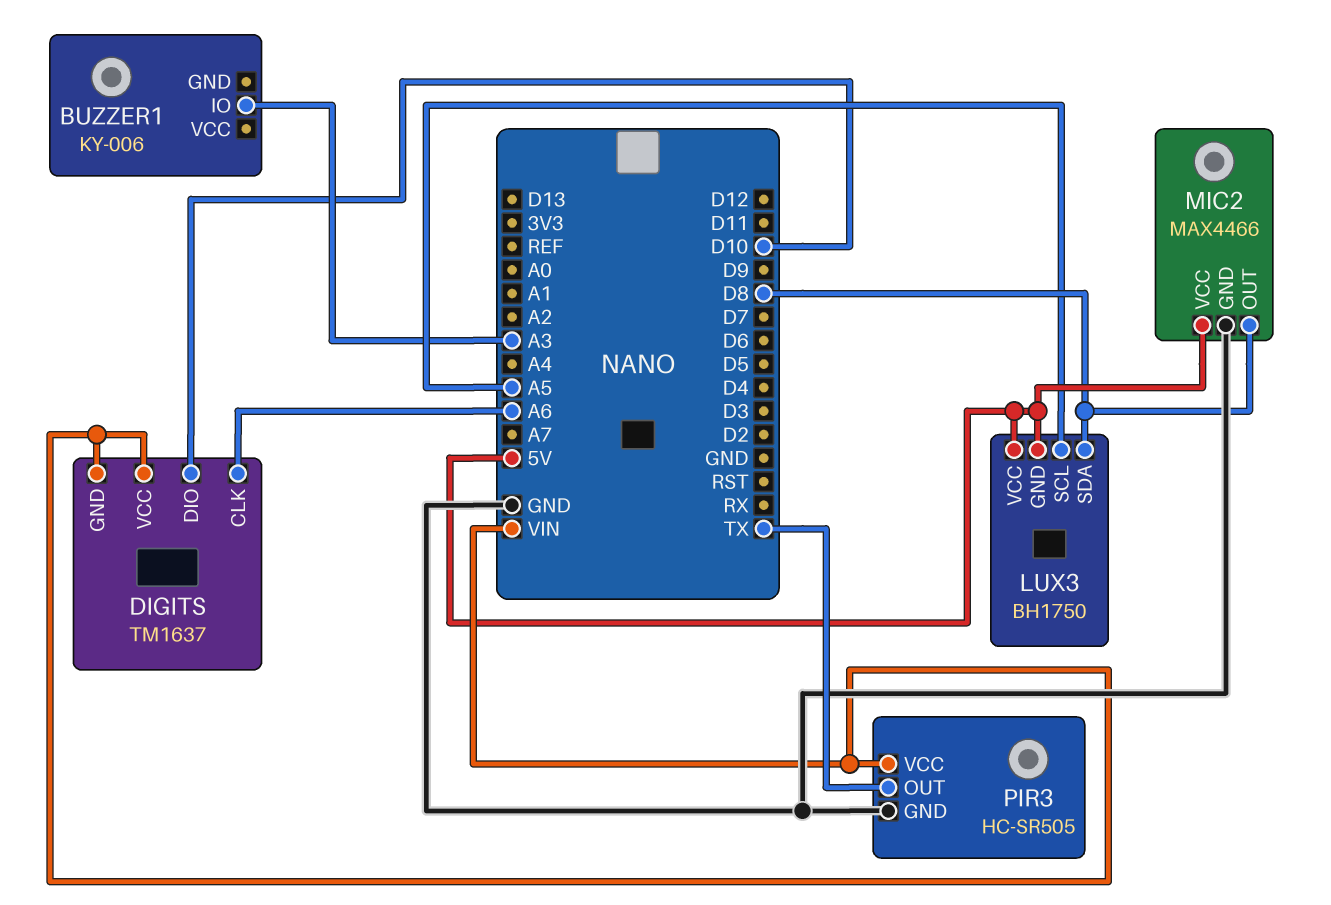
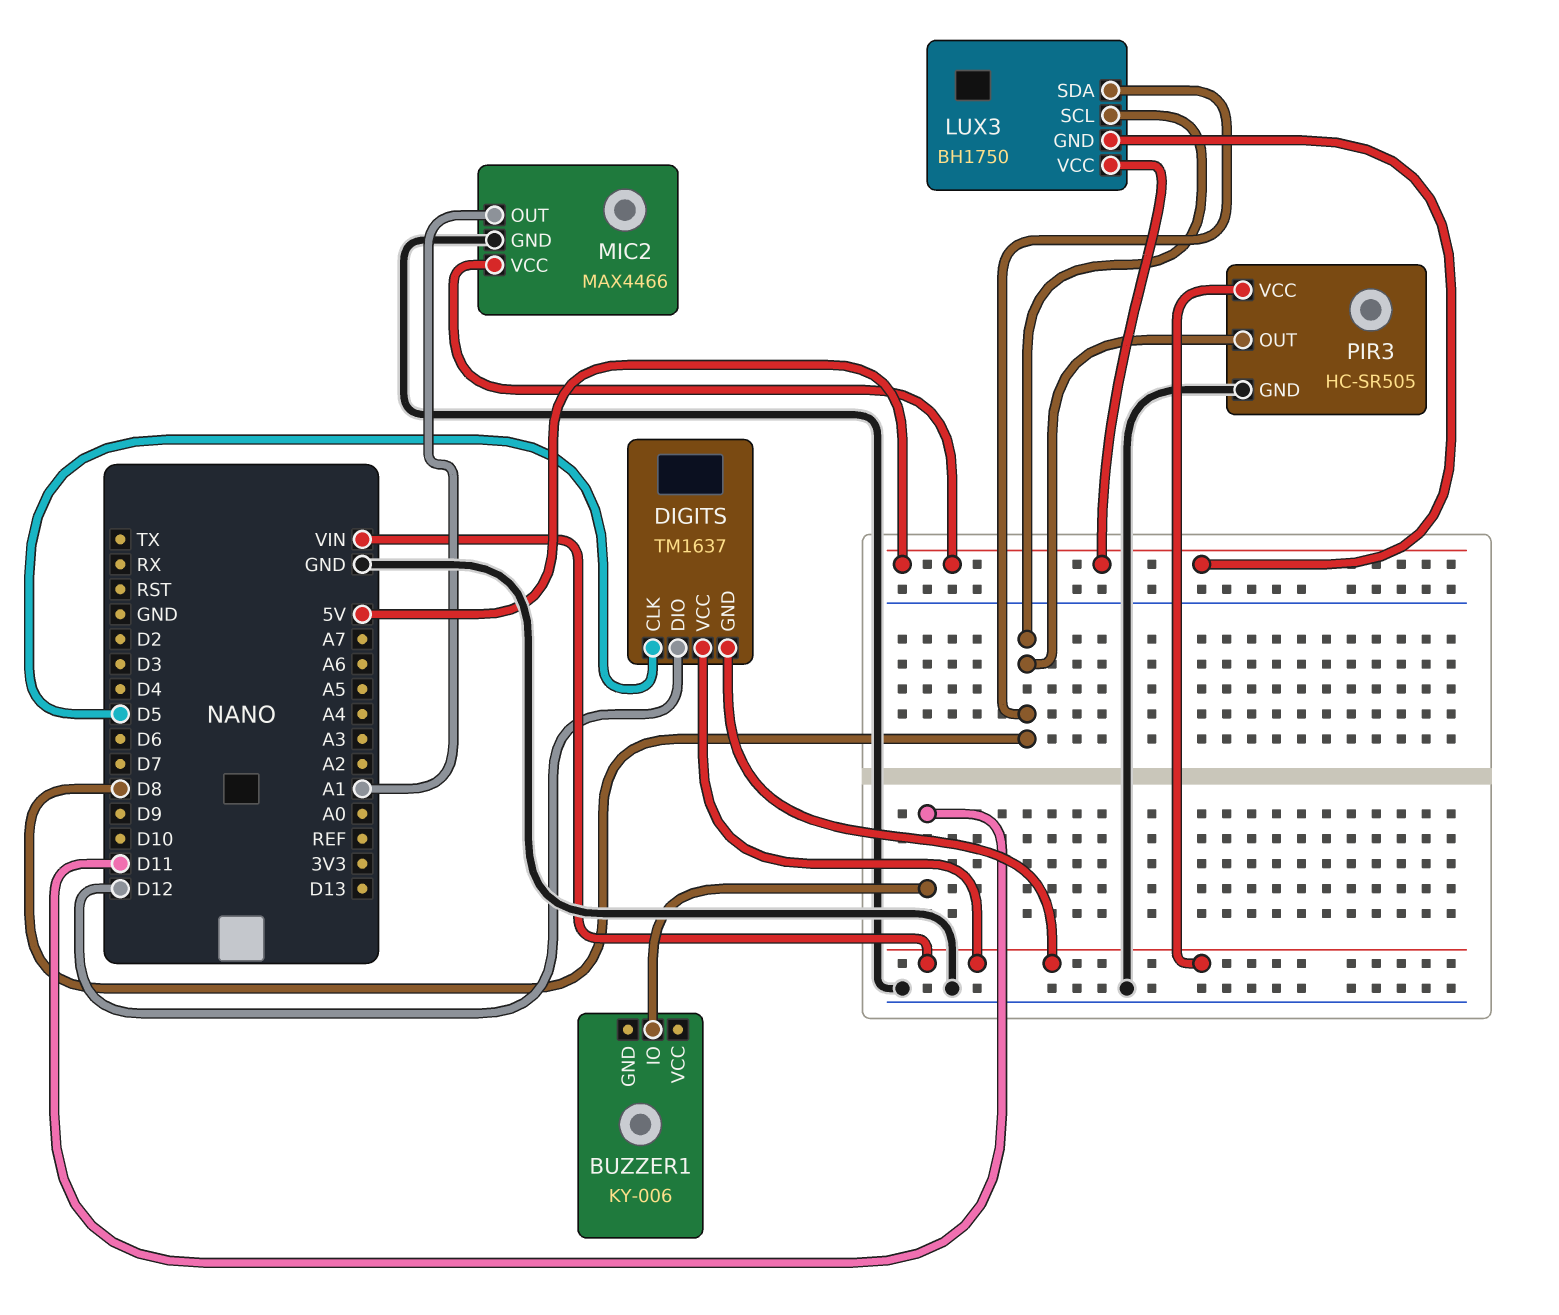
BUZZER1 pin IO: A3 -> D11
DIGITS pin CLK: A6 -> D5
DIGITS pin DIO: D10 -> D12
LUX3 pin SCL: A5 -> D8
MIC2 pin OUT: D8 -> A1
PIR3 pin OUT: TX -> D8

